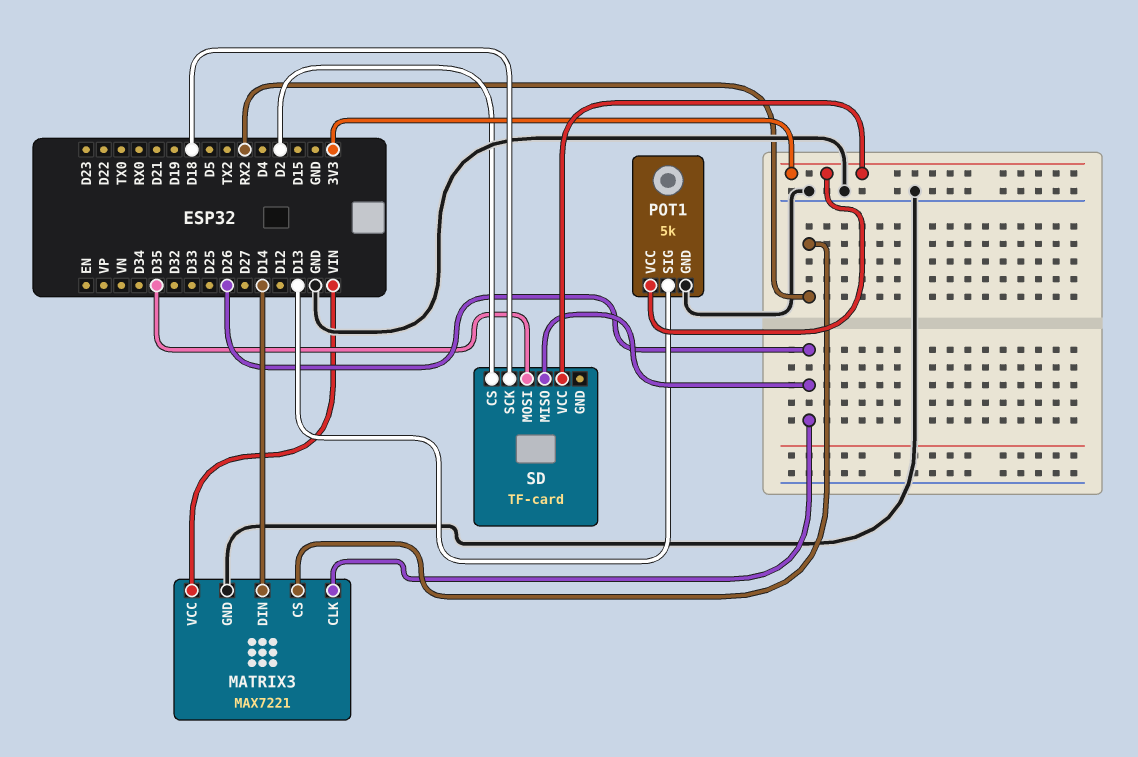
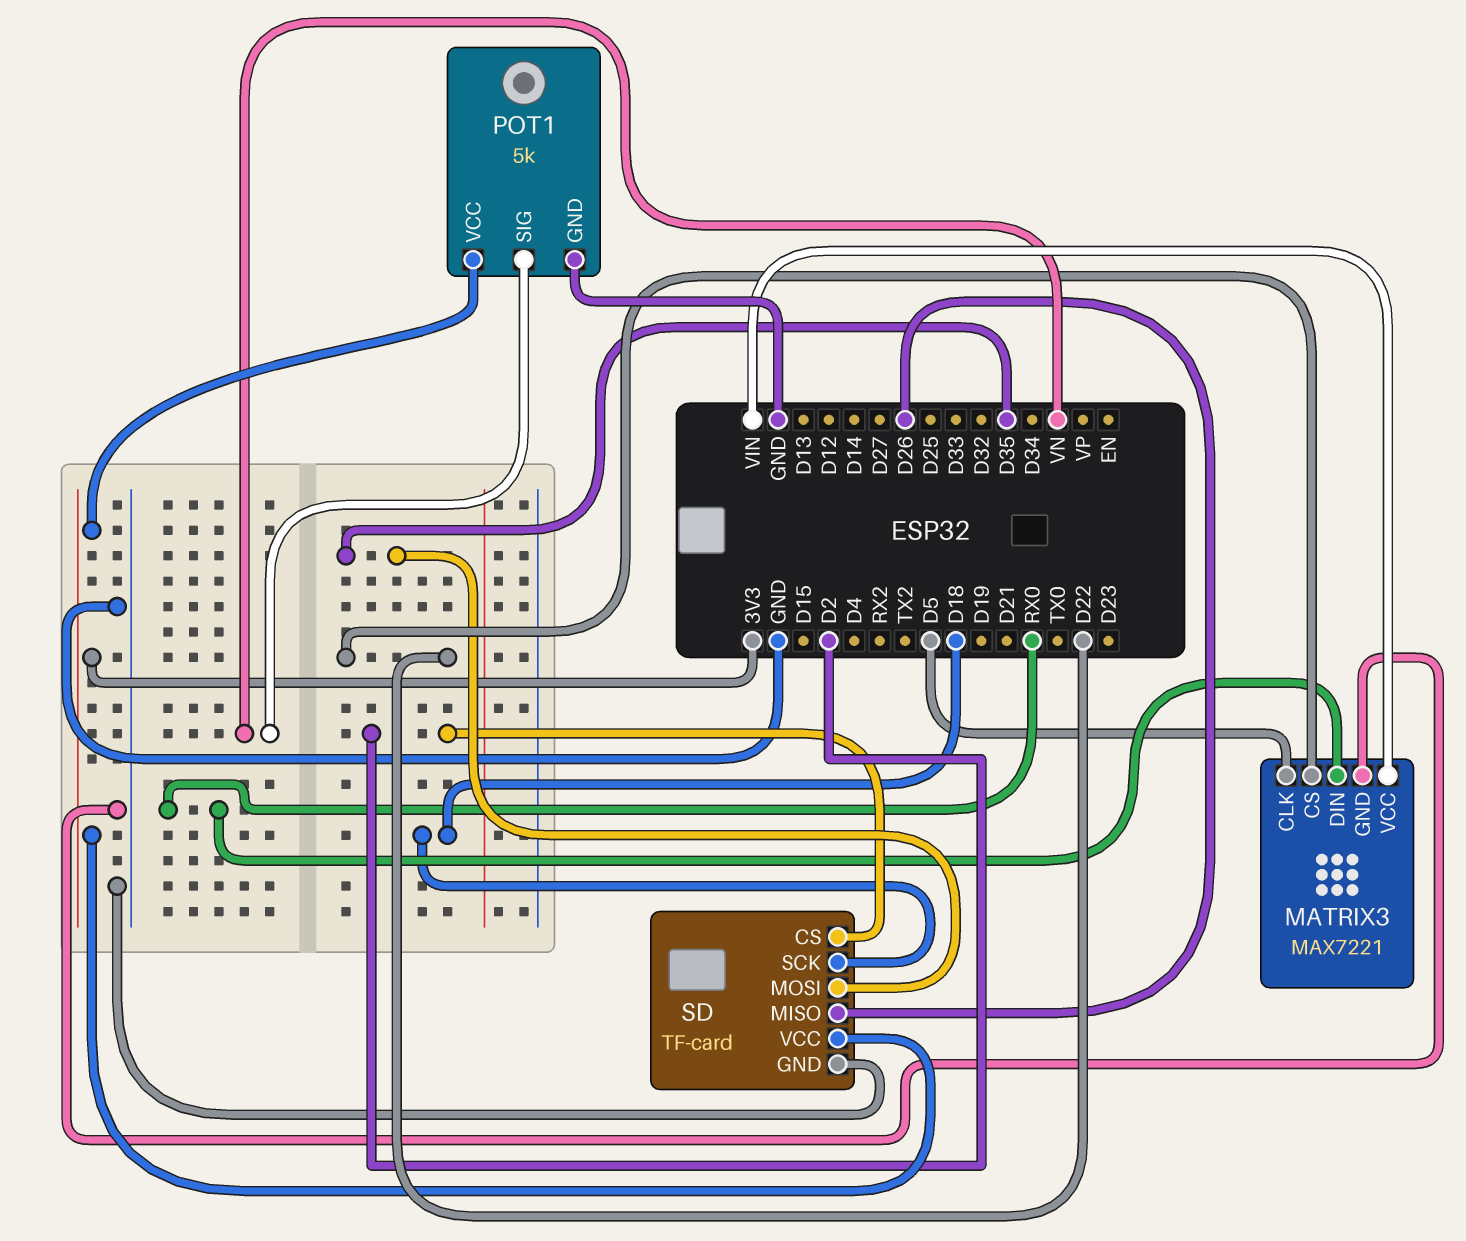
MATRIX3 pin CLK: D26 -> D5
MATRIX3 pin CS: RX2 -> D22
MATRIX3 pin DIN: D14 -> RX0
POT1 pin SIG: D13 -> VN
SD pin GND: none -> GND

